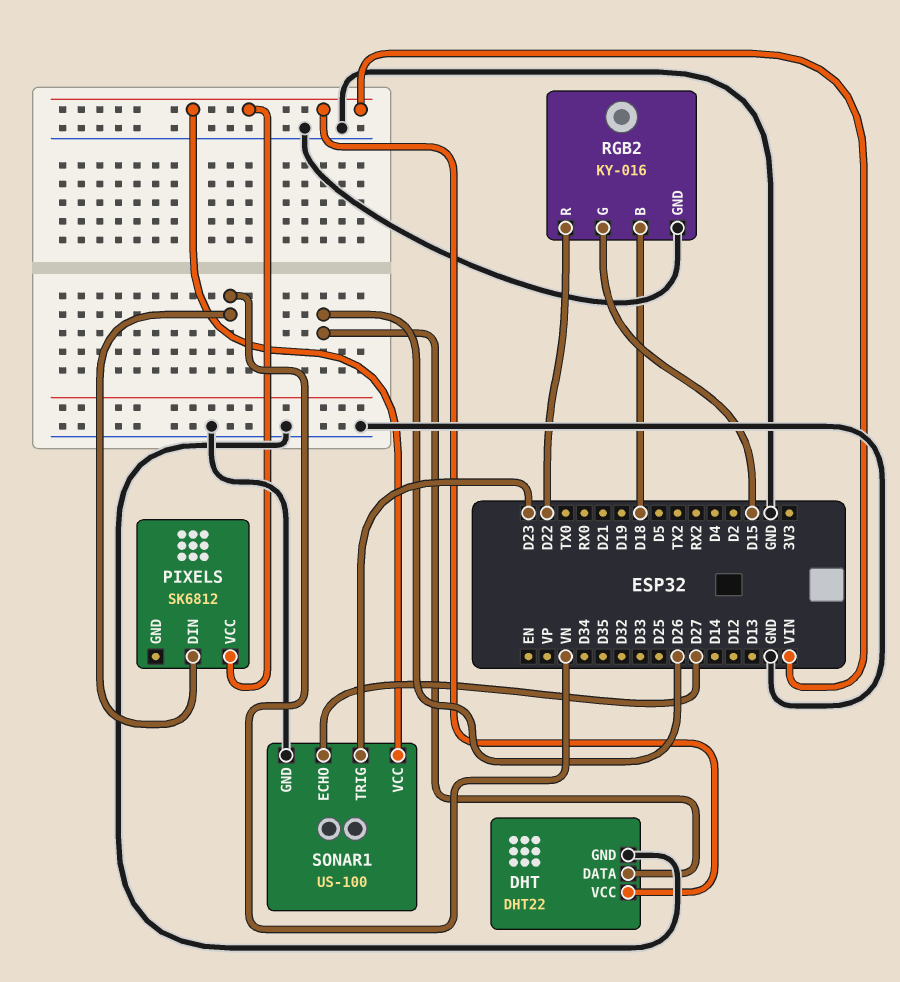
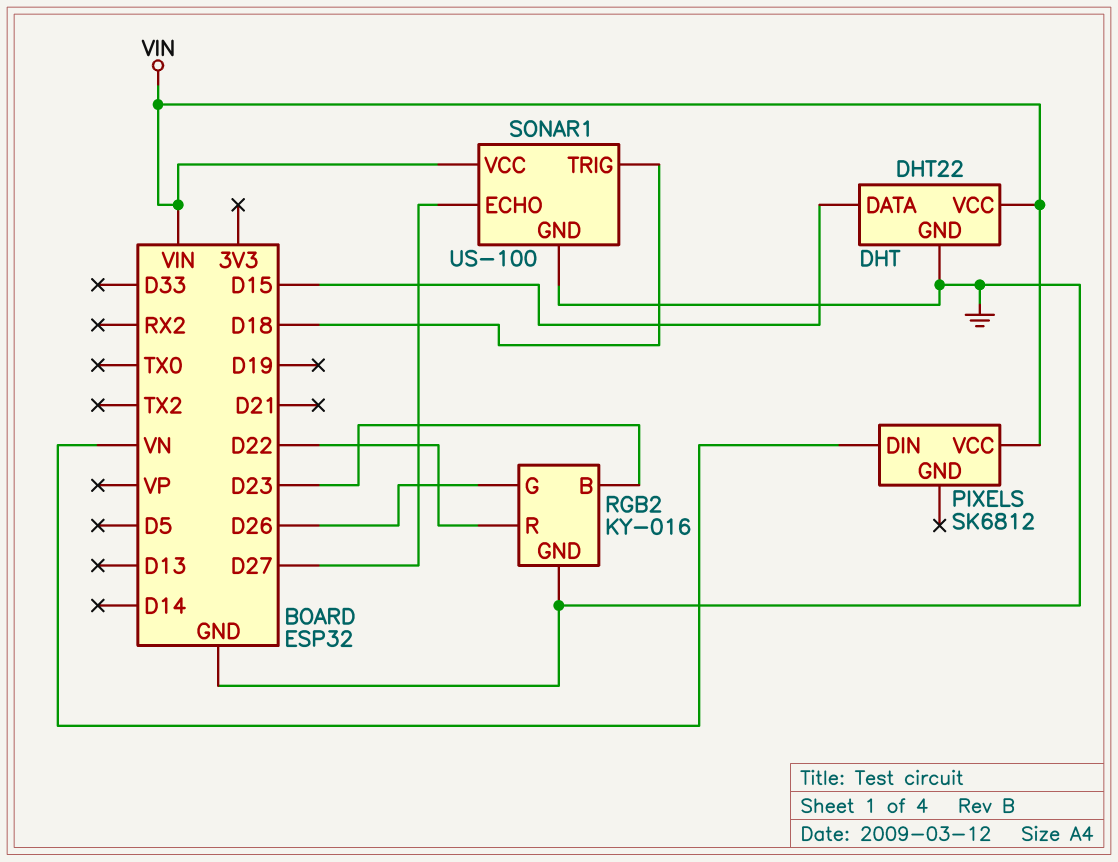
DHT pin DATA: D26 -> D15
RGB2 pin B: D18 -> D23
RGB2 pin G: D15 -> D26
SONAR1 pin TRIG: D23 -> D18

